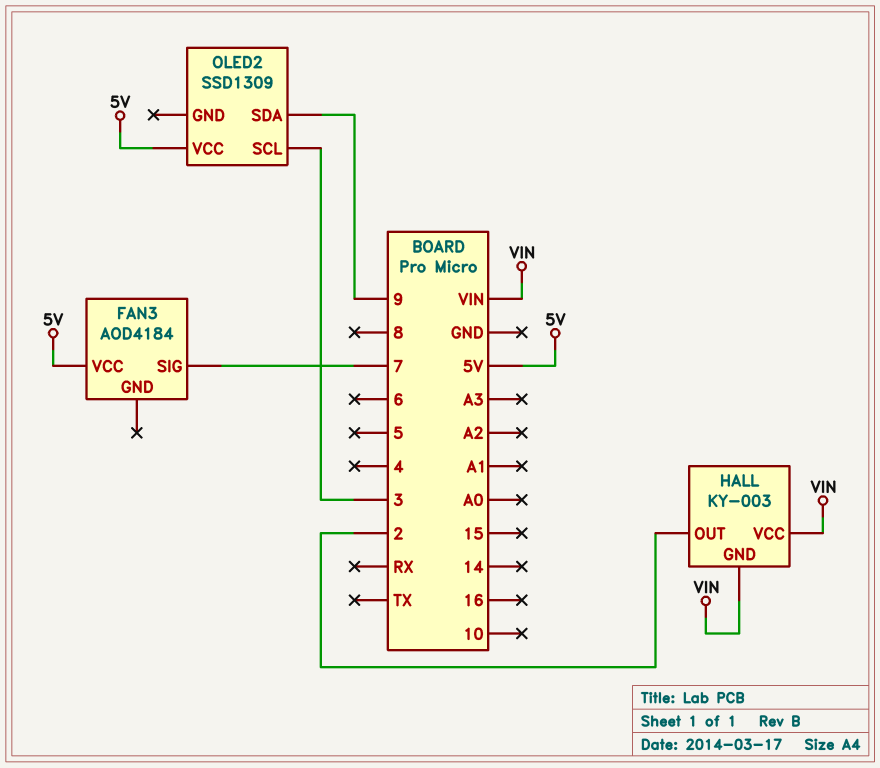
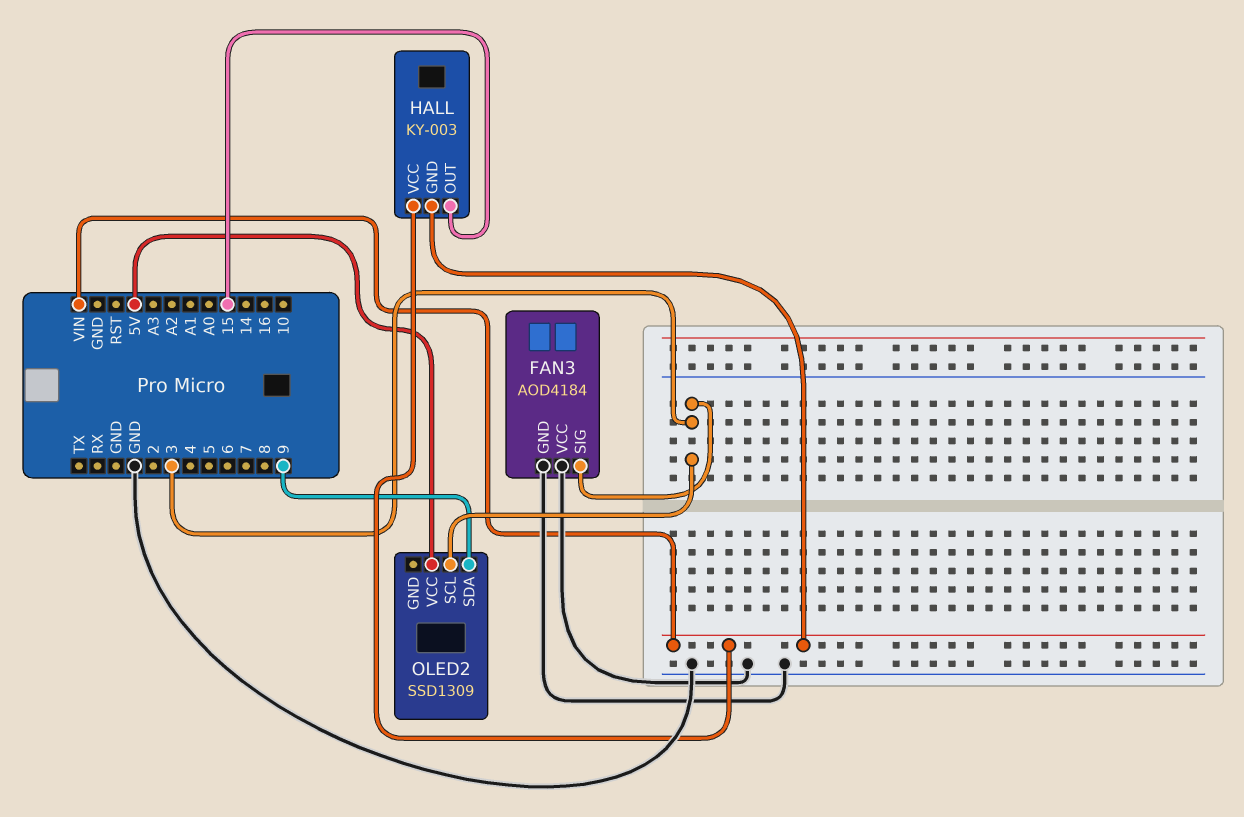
FAN3 pin GND: none -> GND
FAN3 pin SIG: 7 -> 3
FAN3 pin VCC: 5V -> GND
HALL pin OUT: 2 -> 15

